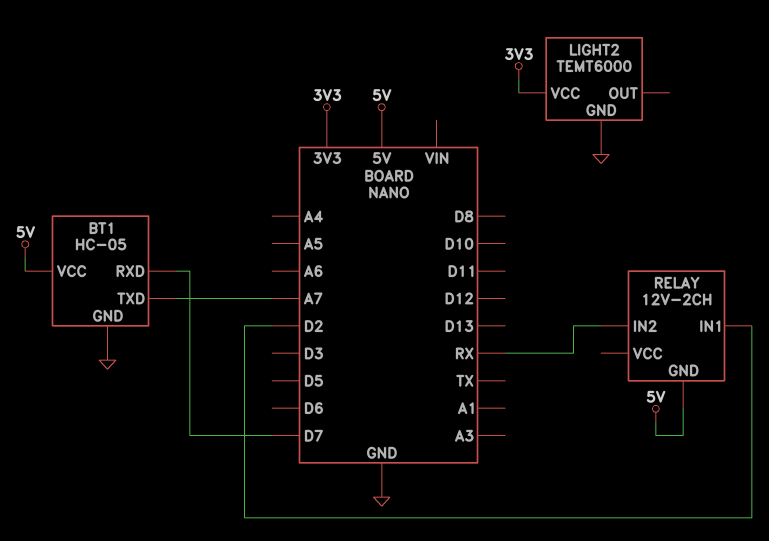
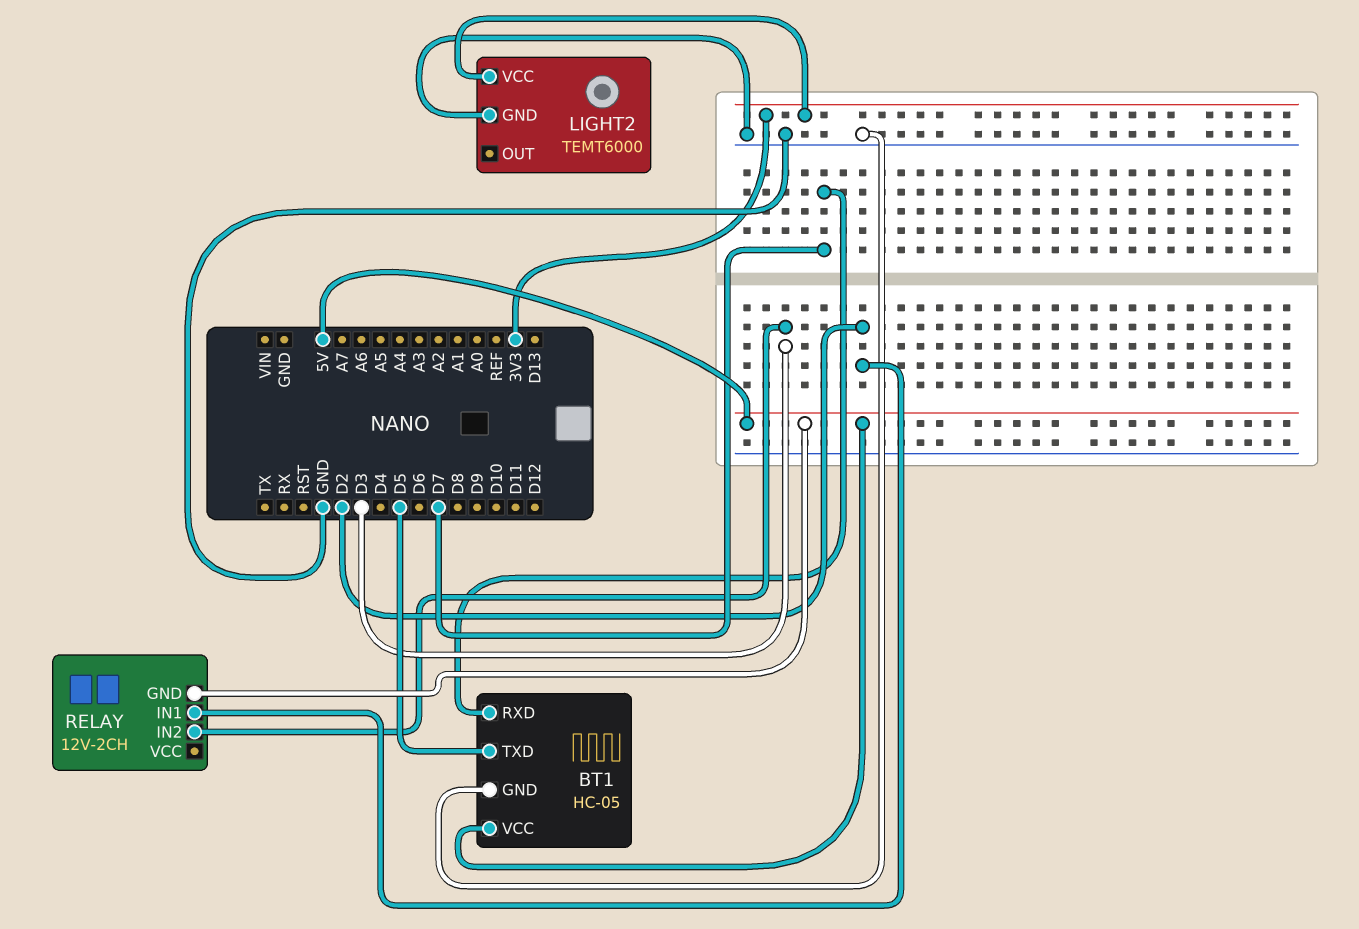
BT1 pin TXD: A7 -> D5
RELAY pin IN2: RX -> D3

